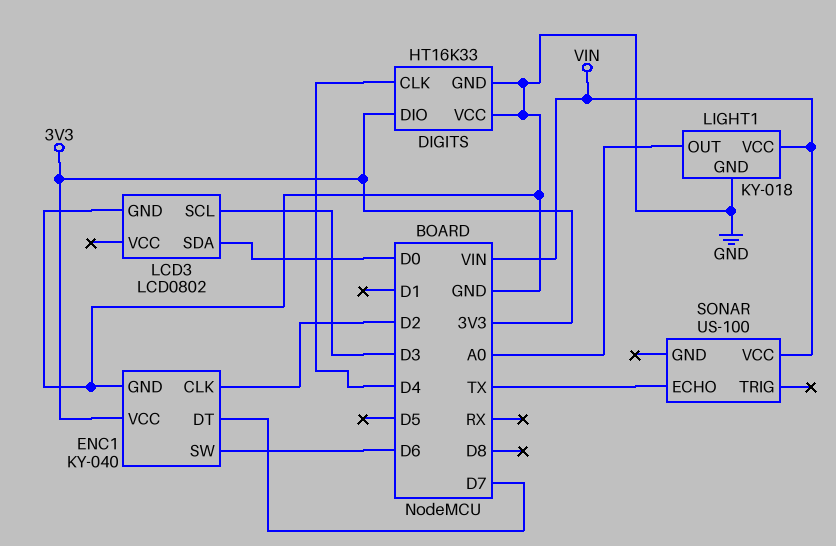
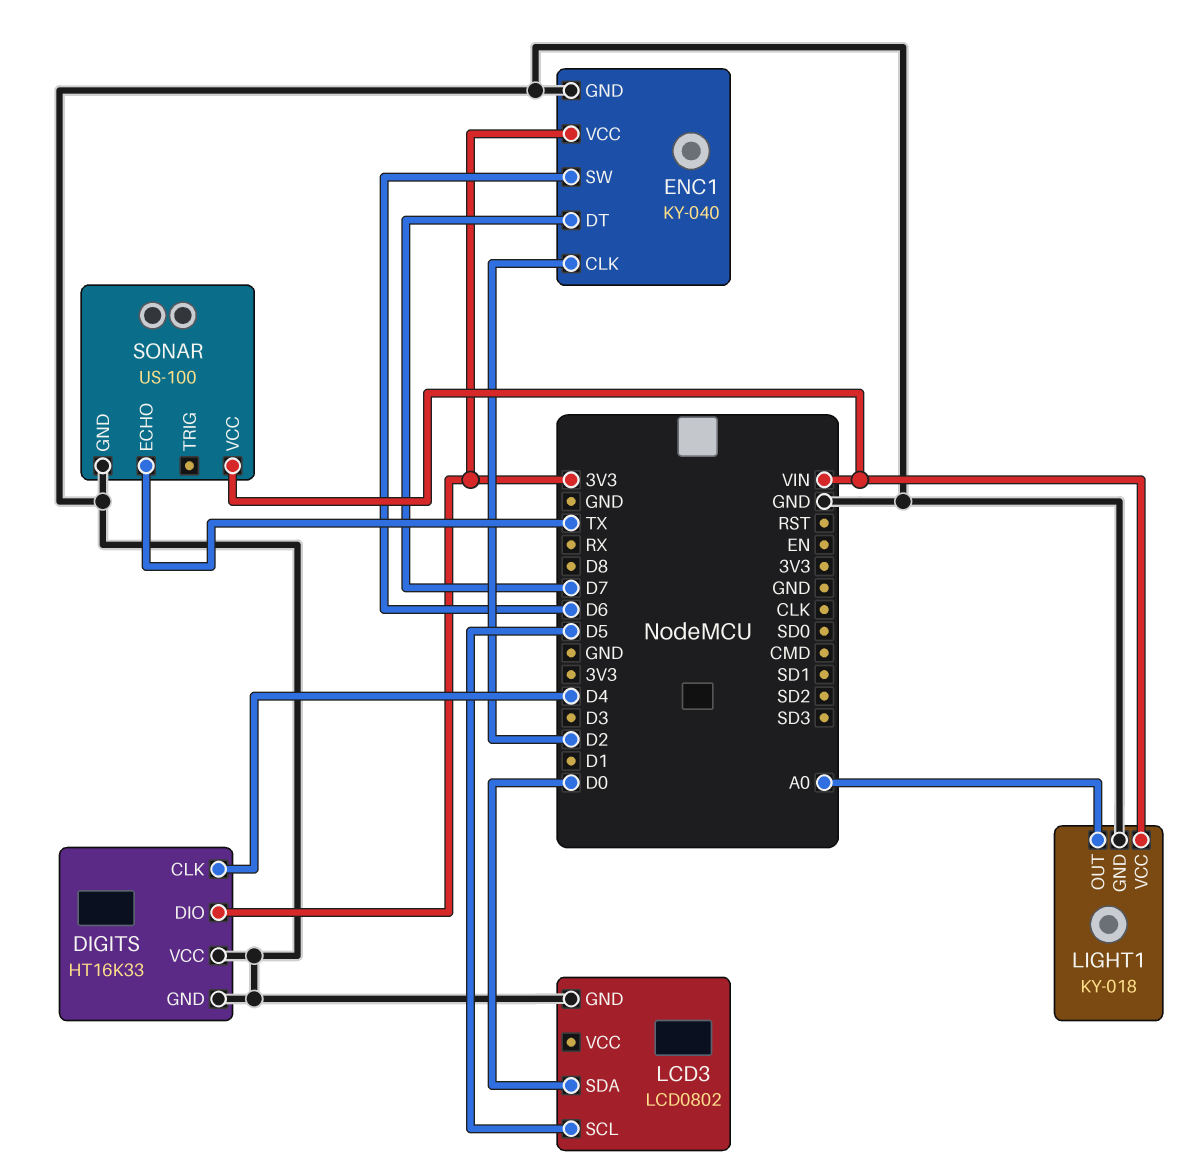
LCD3 pin SCL: D3 -> D5
SONAR pin GND: none -> GND

